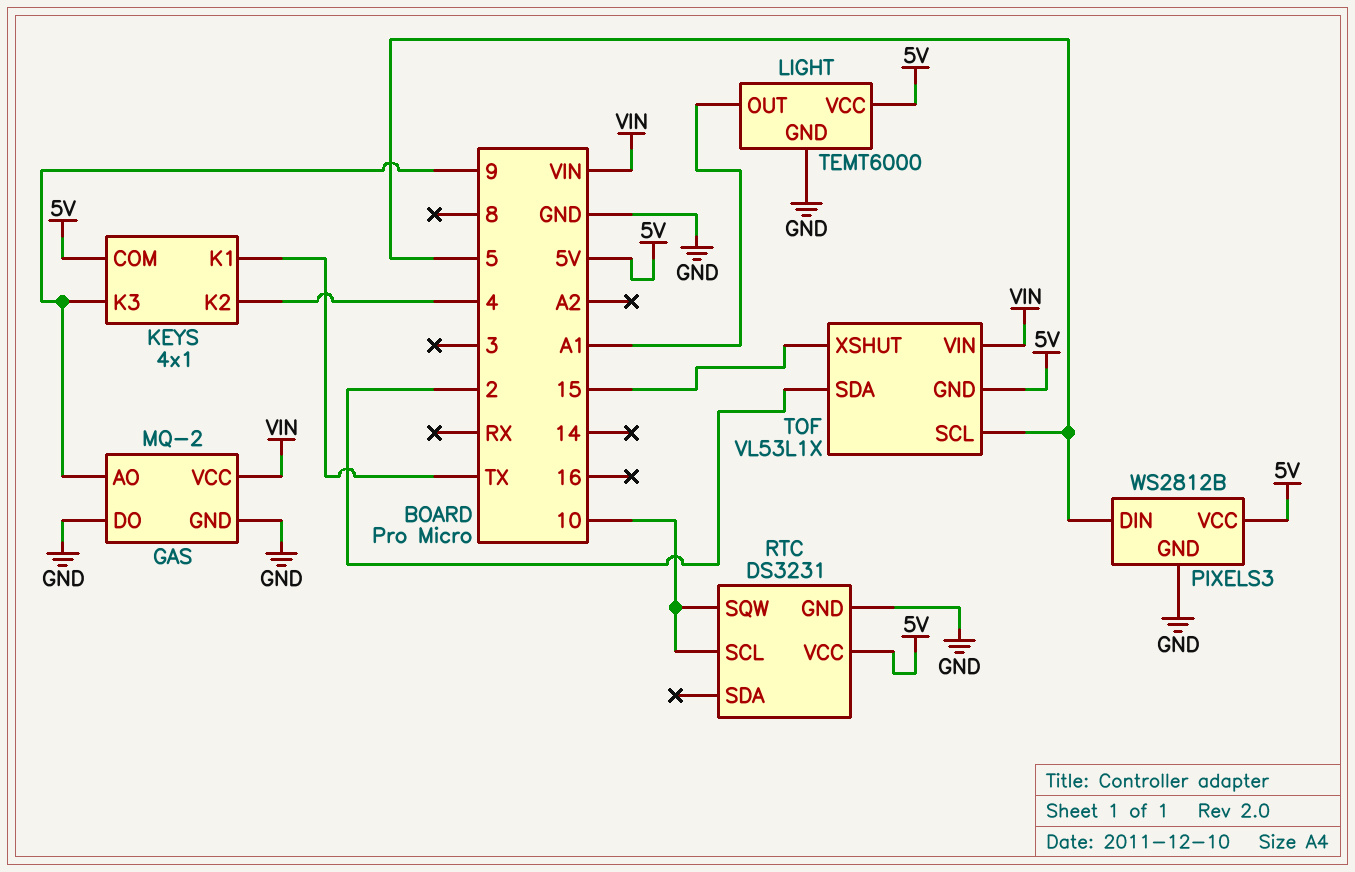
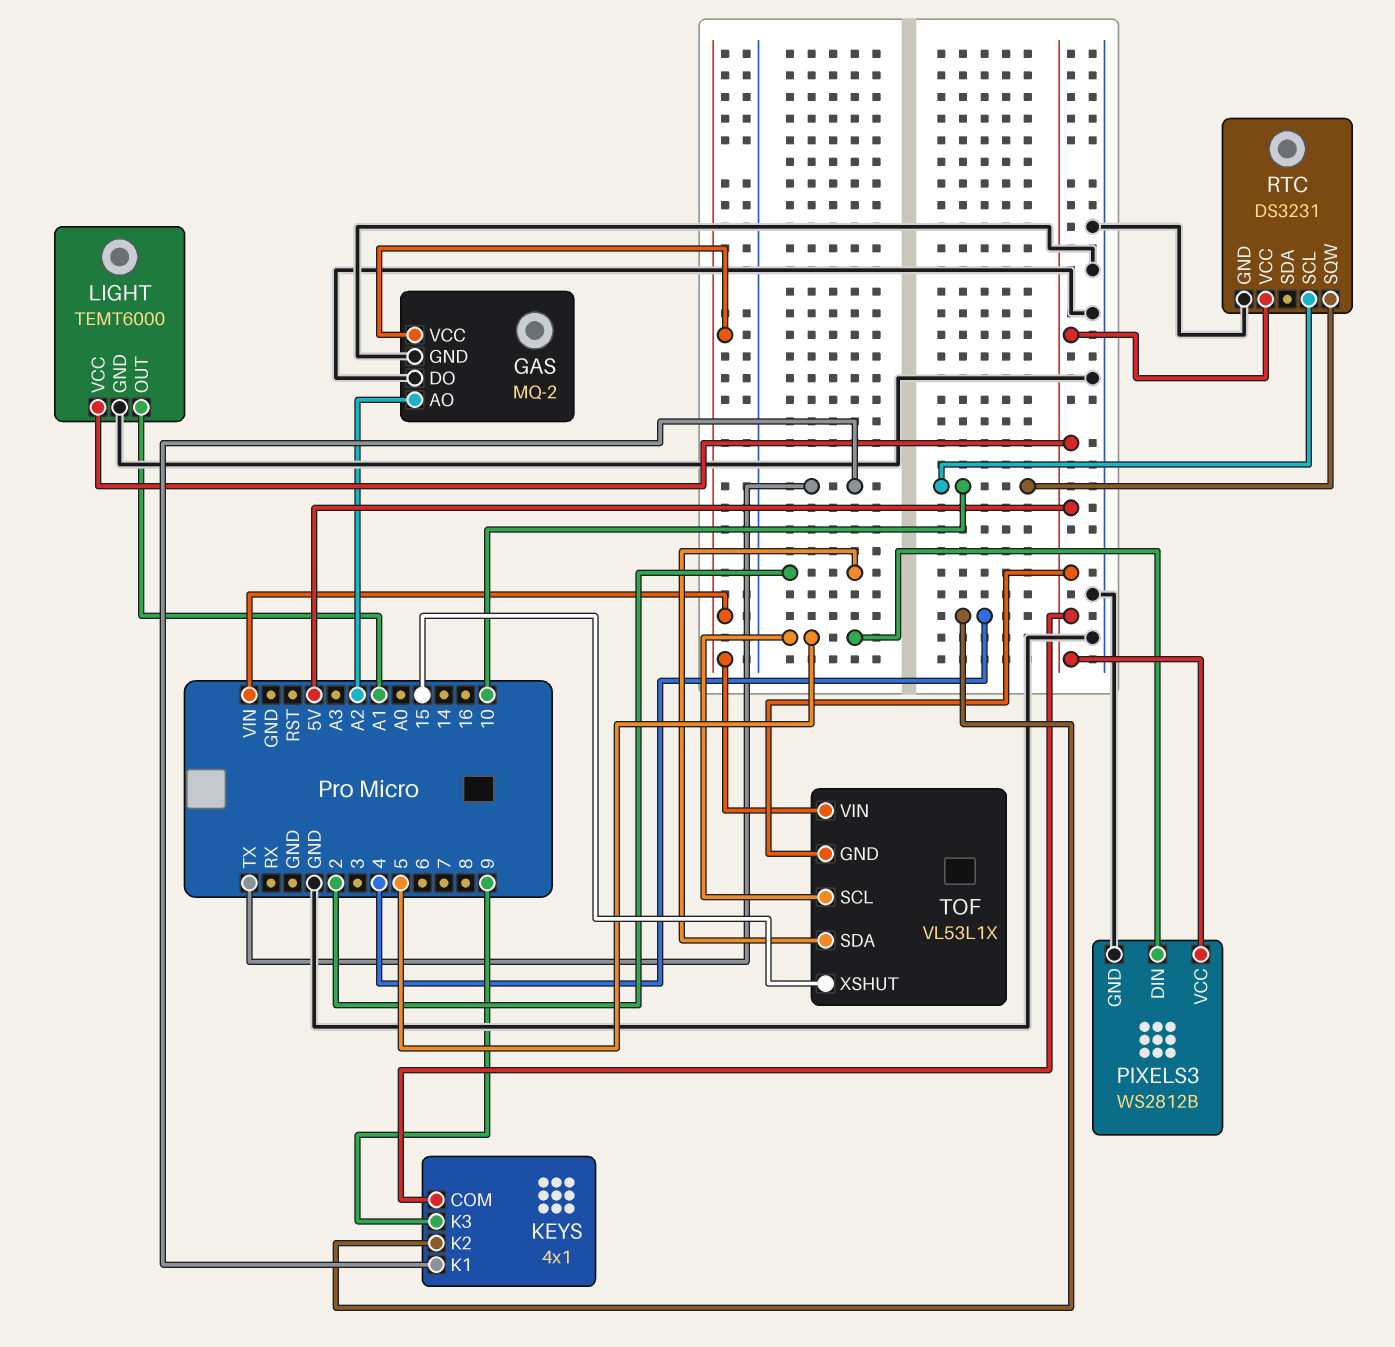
GAS pin AO: 9 -> A2

